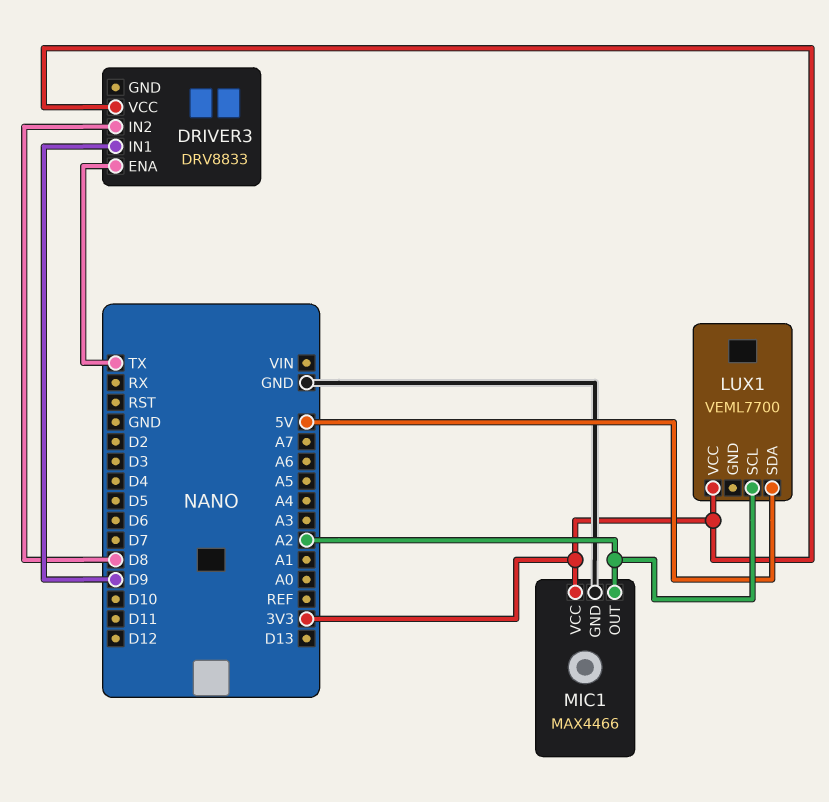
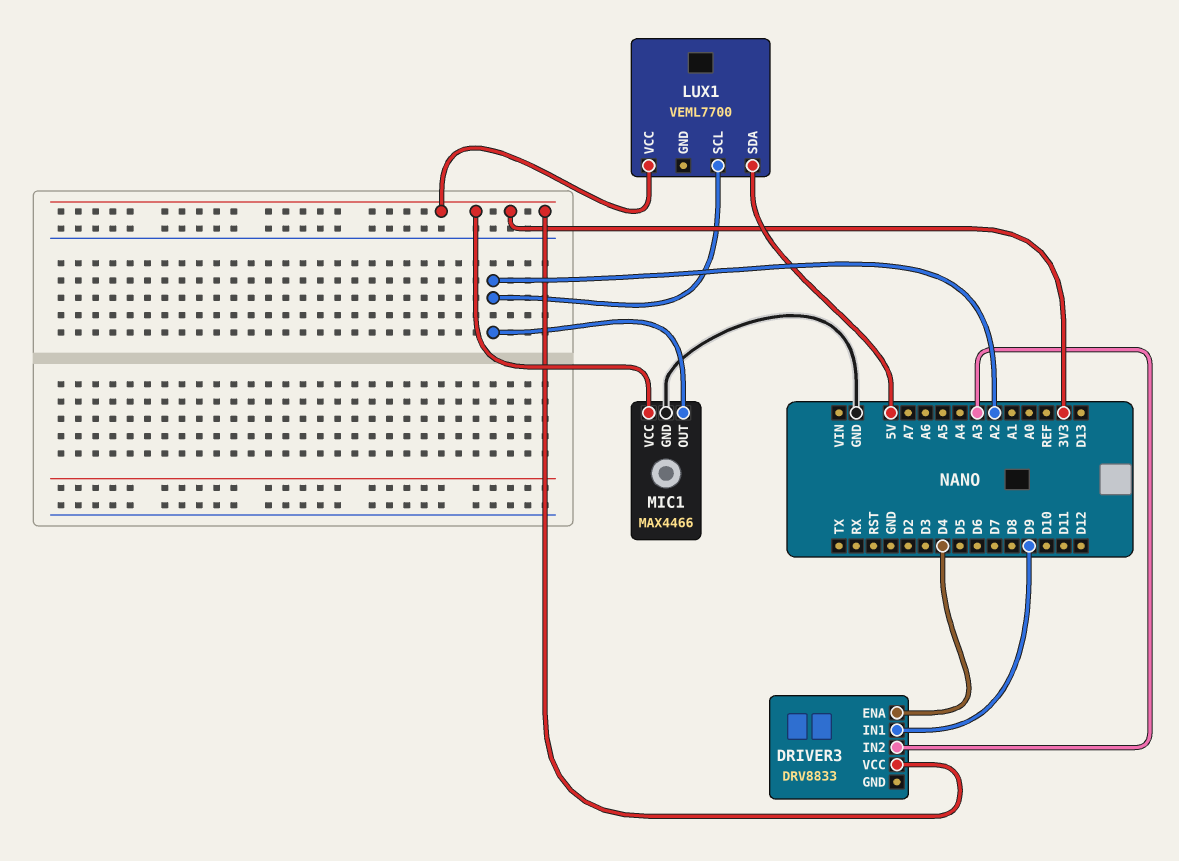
DRIVER3 pin ENA: TX -> D4
DRIVER3 pin IN2: D8 -> A3

